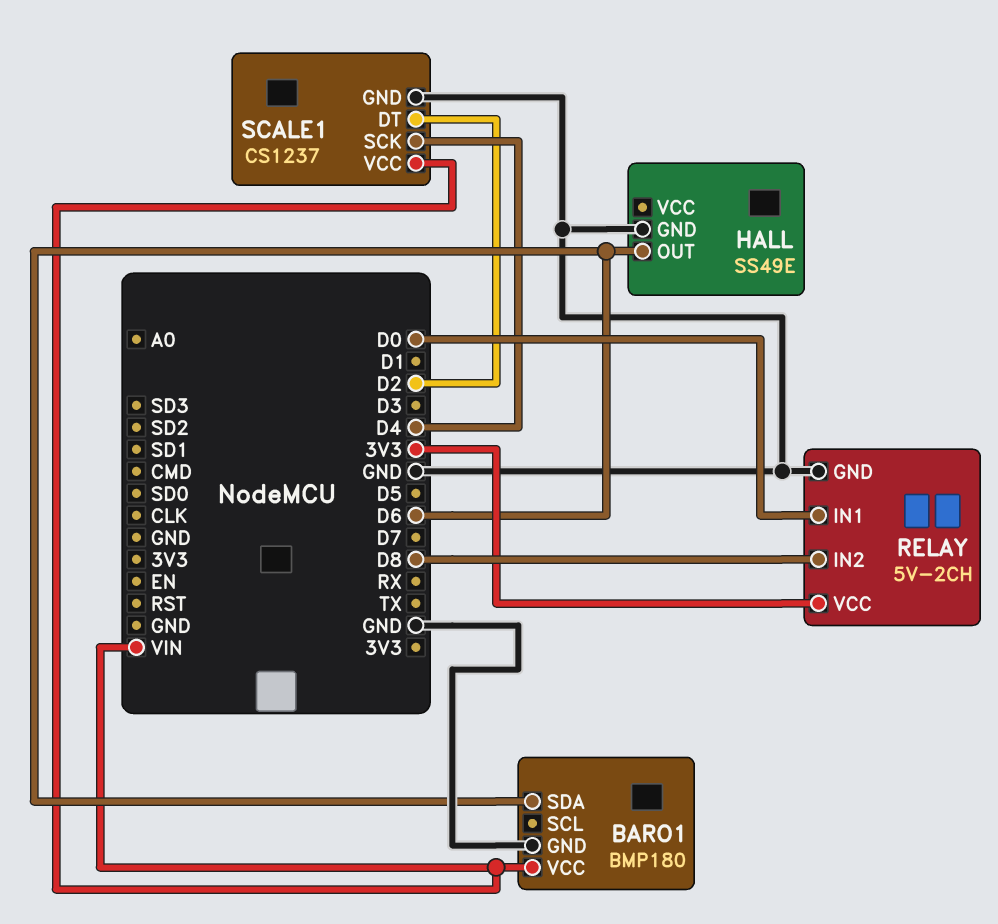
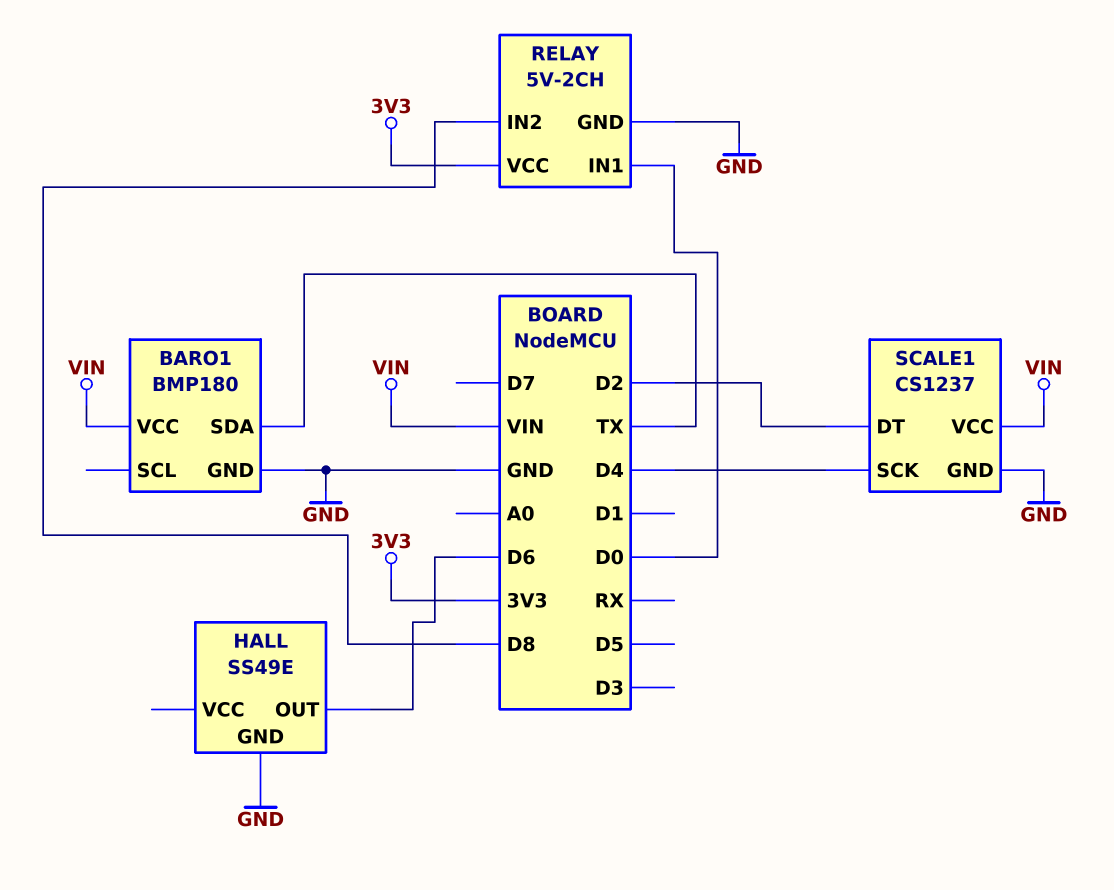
BARO1 pin SDA: D6 -> TX

